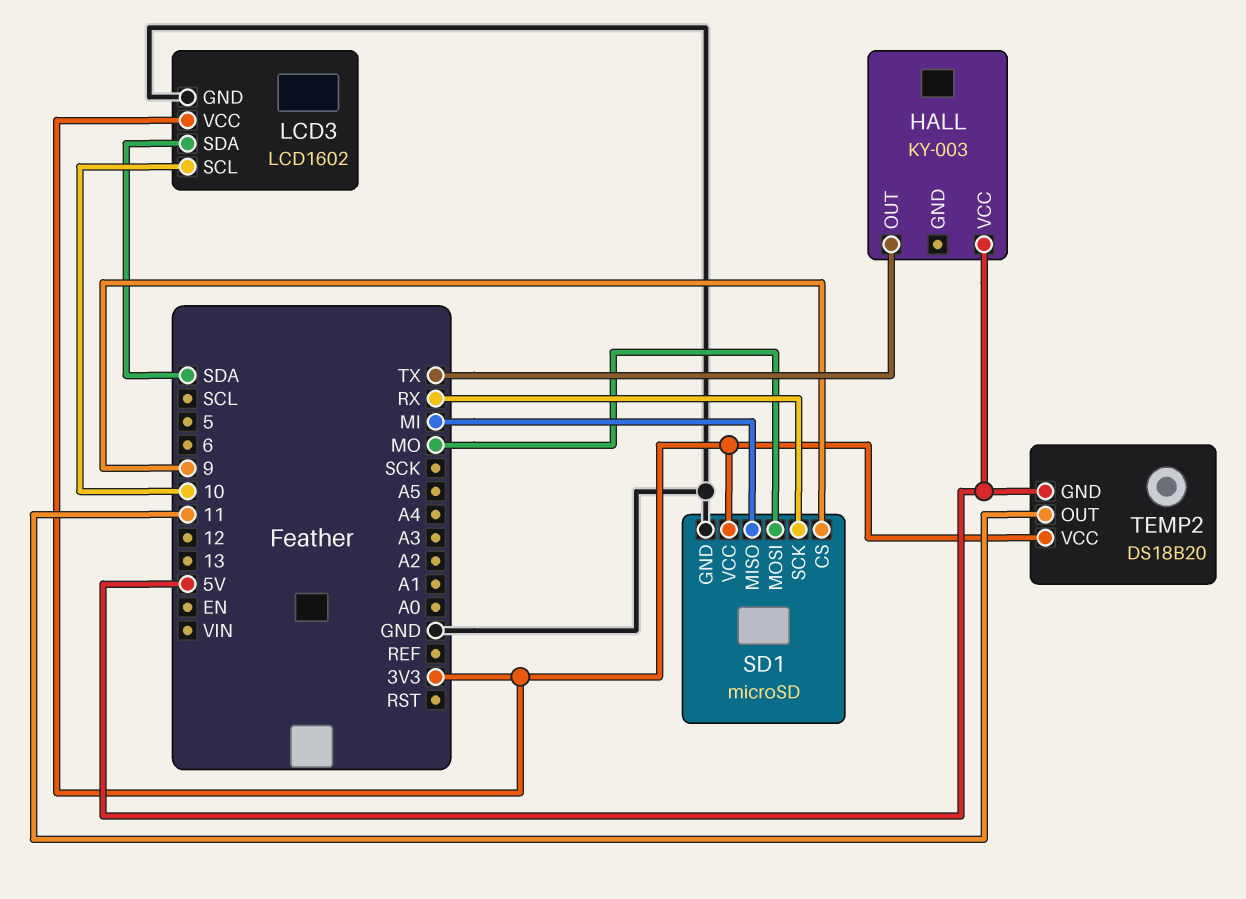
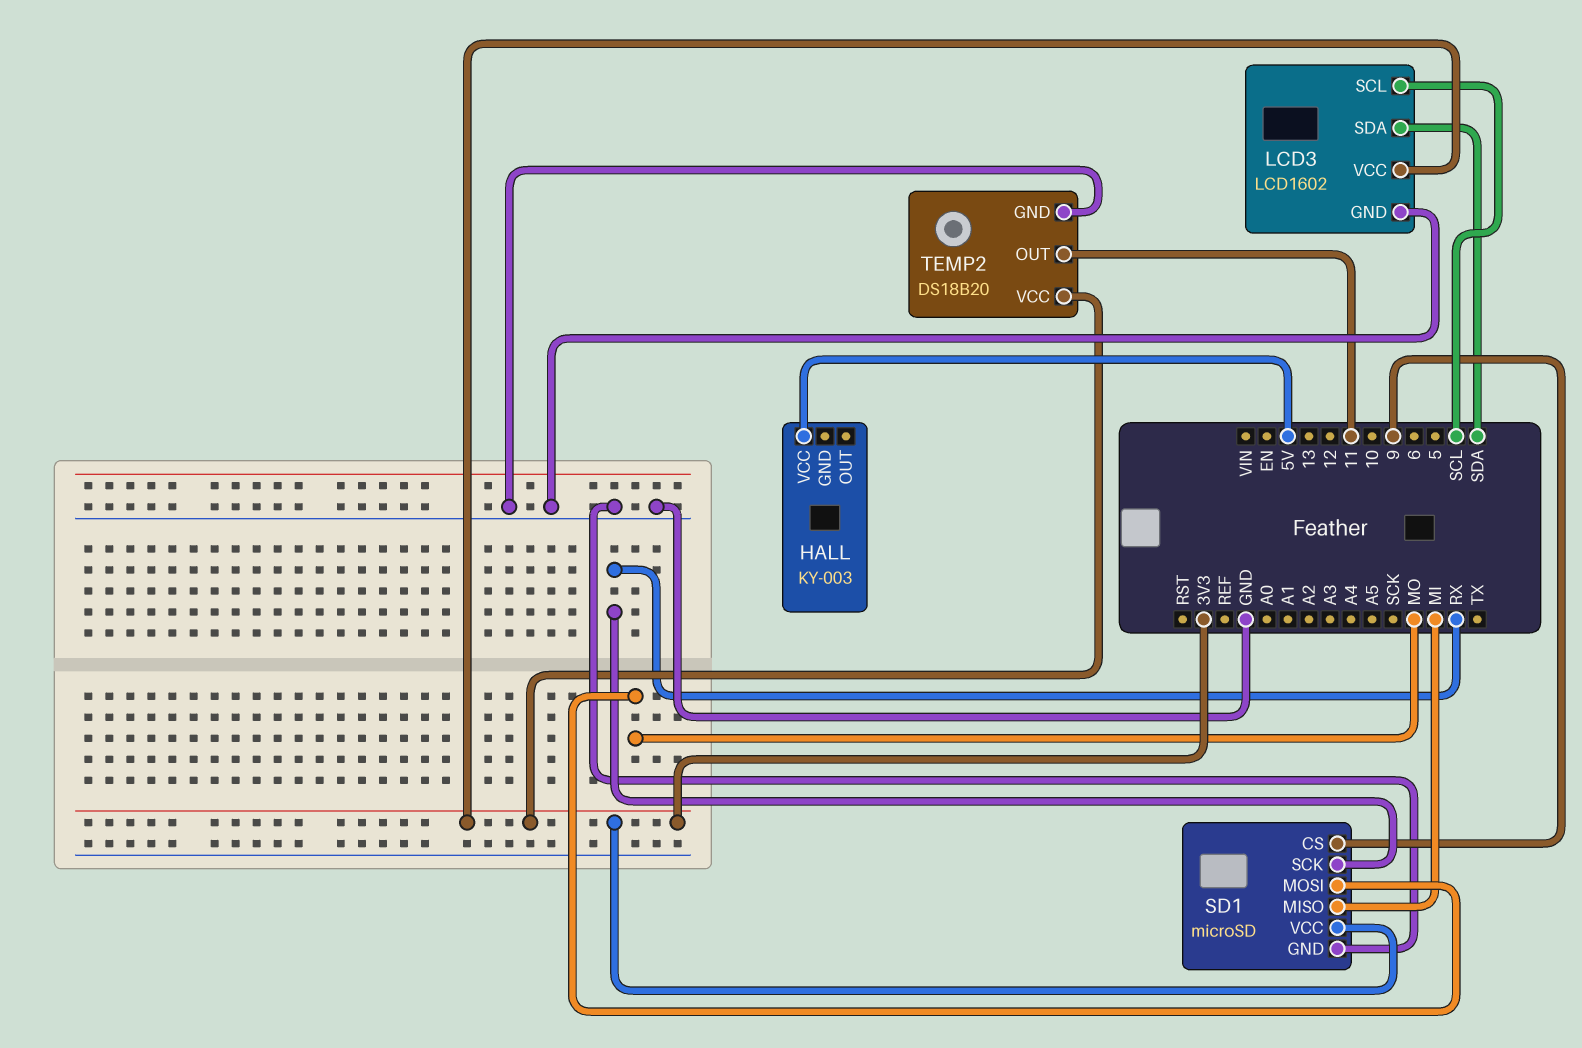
HALL pin OUT: TX -> none
LCD3 pin SCL: 10 -> SCL
TEMP2 pin GND: 5V -> GND

